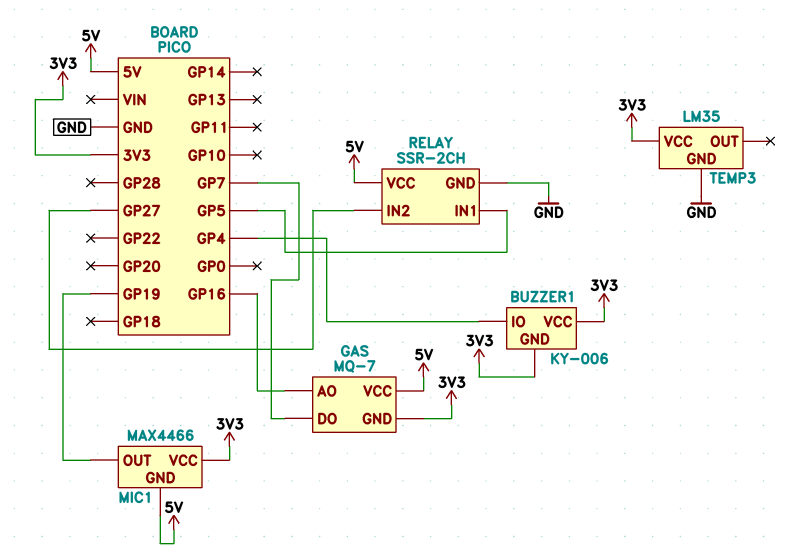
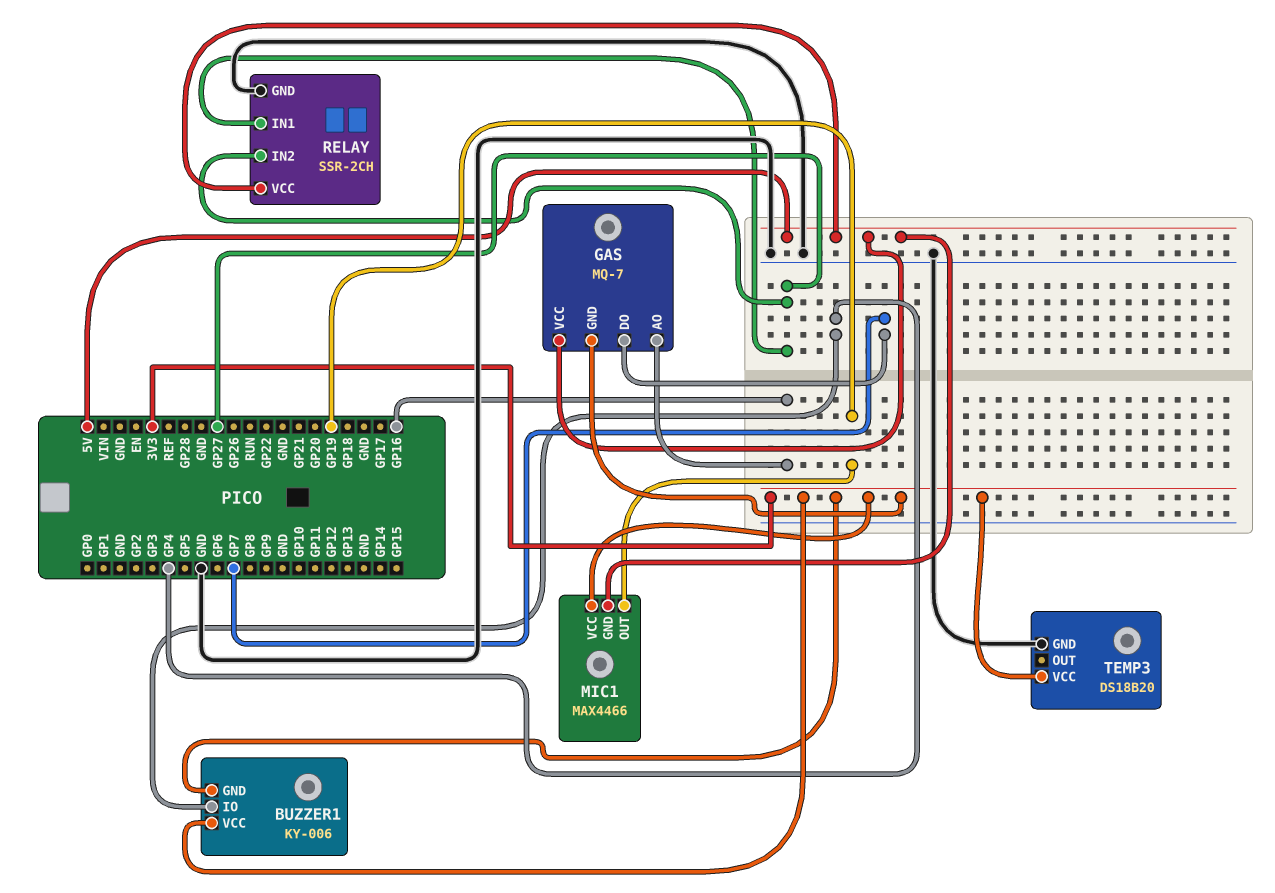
RELAY pin IN1: GP5 -> GP27
TEMP3: LM35 -> DS18B20

